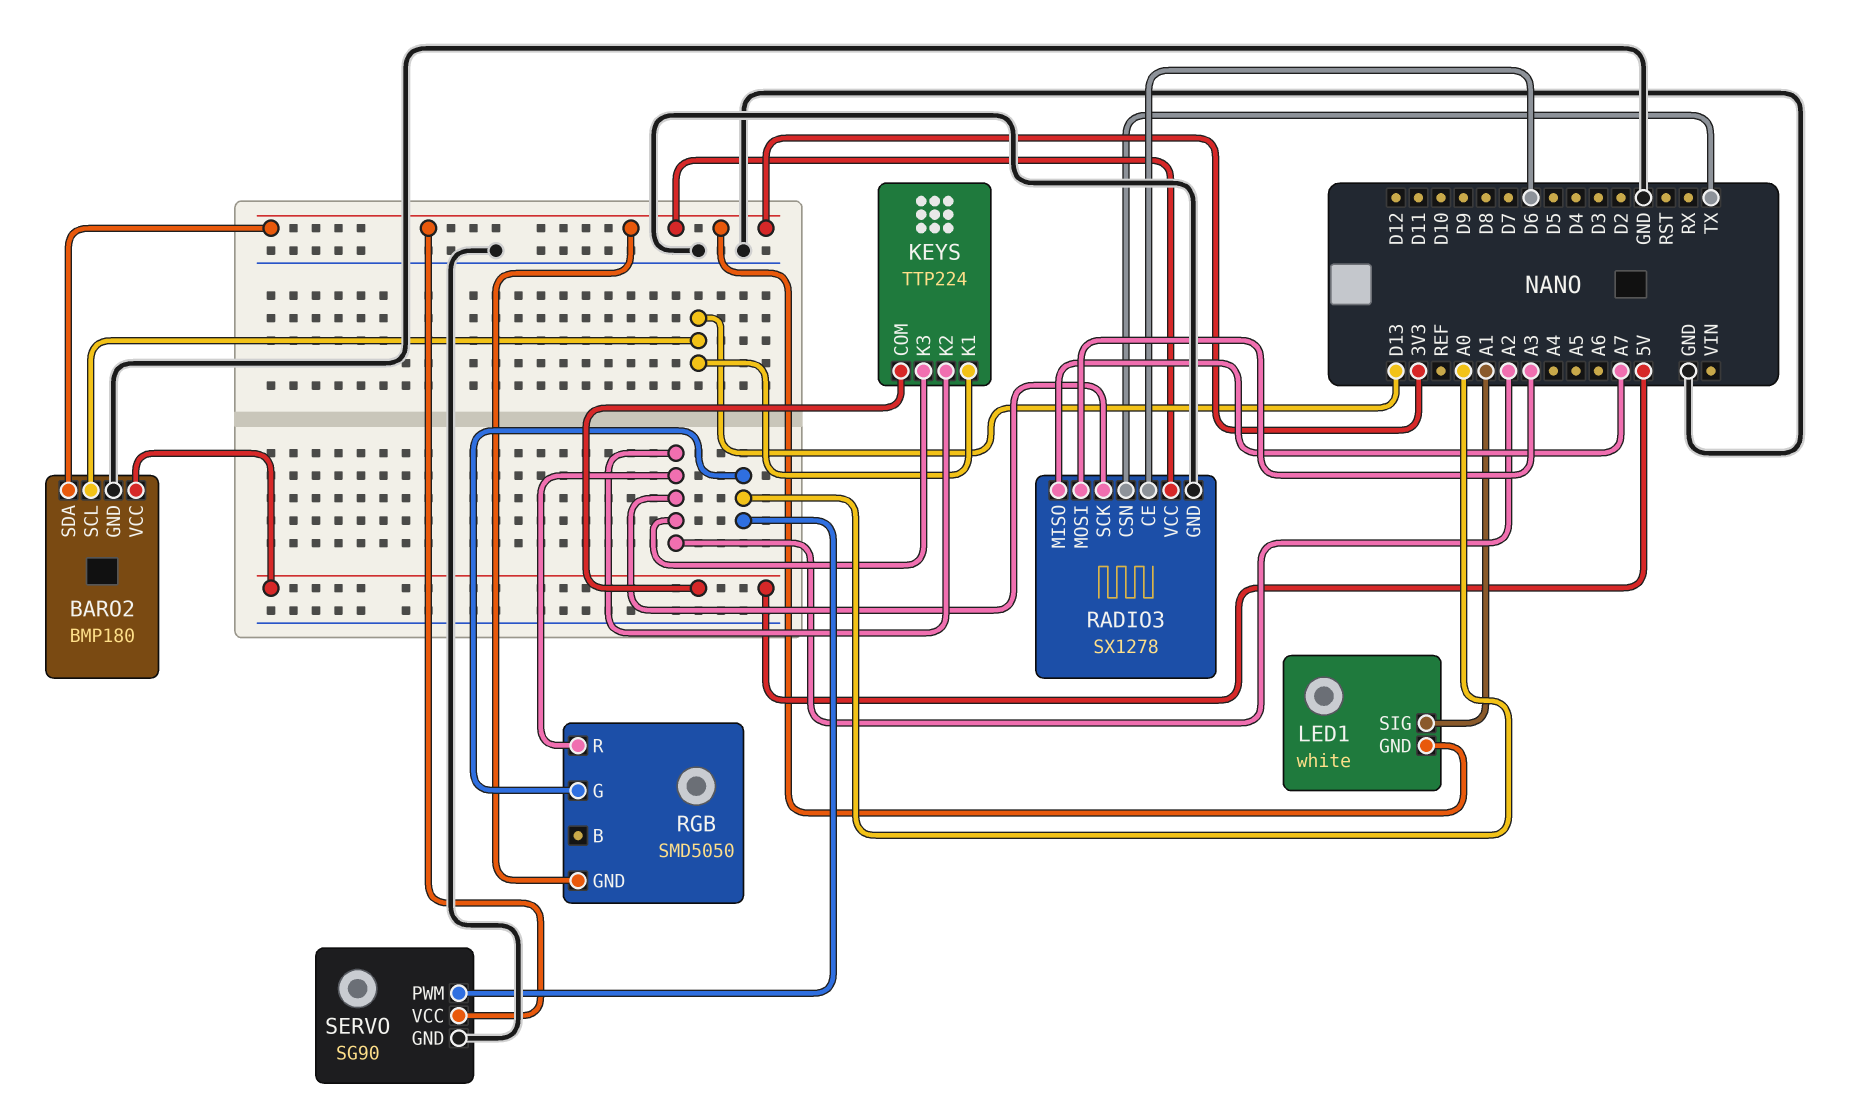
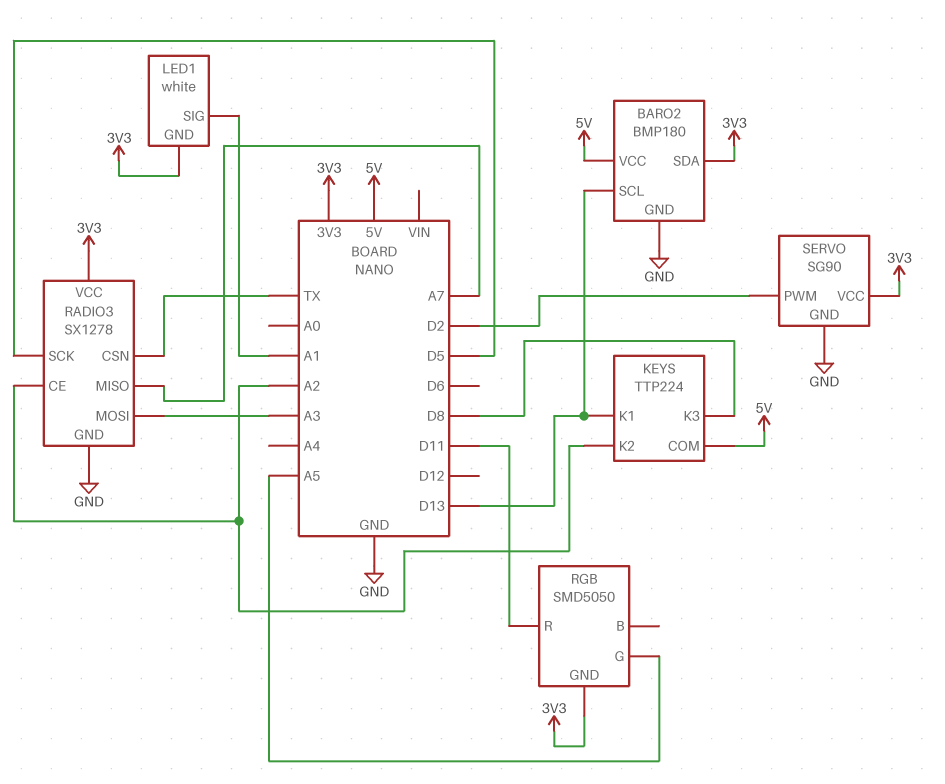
KEYS pin K3: A2 -> D8
RADIO3 pin CE: D6 -> A2
RADIO3 pin SCK: A2 -> D5
RGB pin G: A0 -> A5
RGB pin R: A2 -> D11
SERVO pin PWM: A0 -> D2

